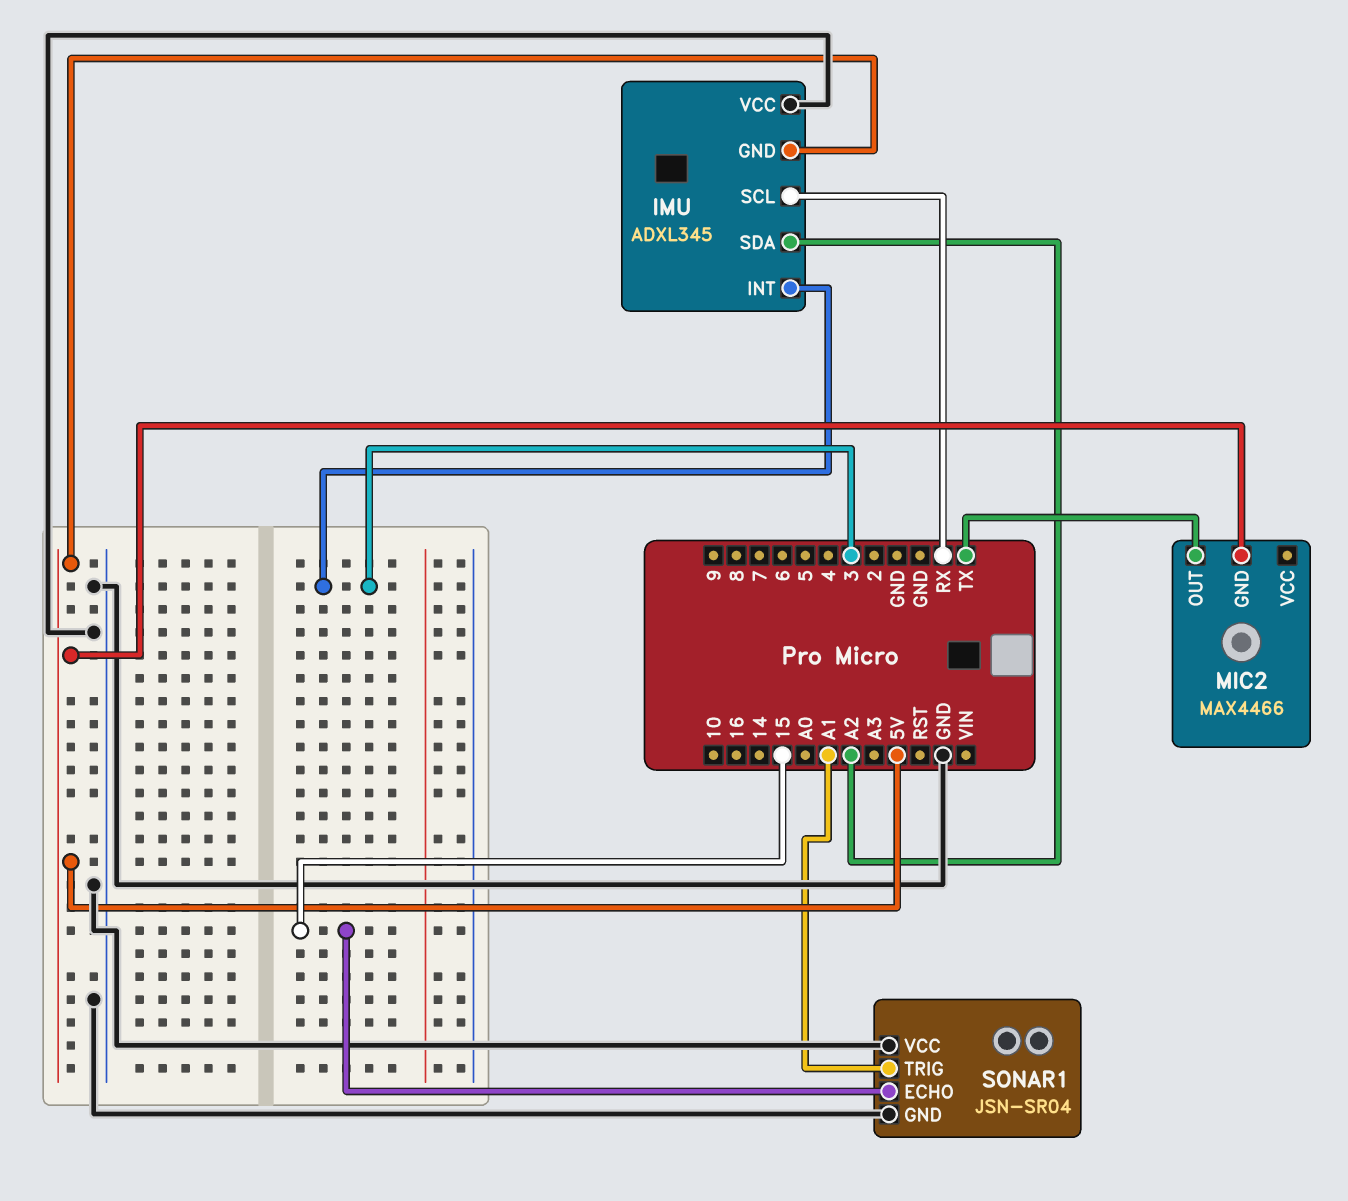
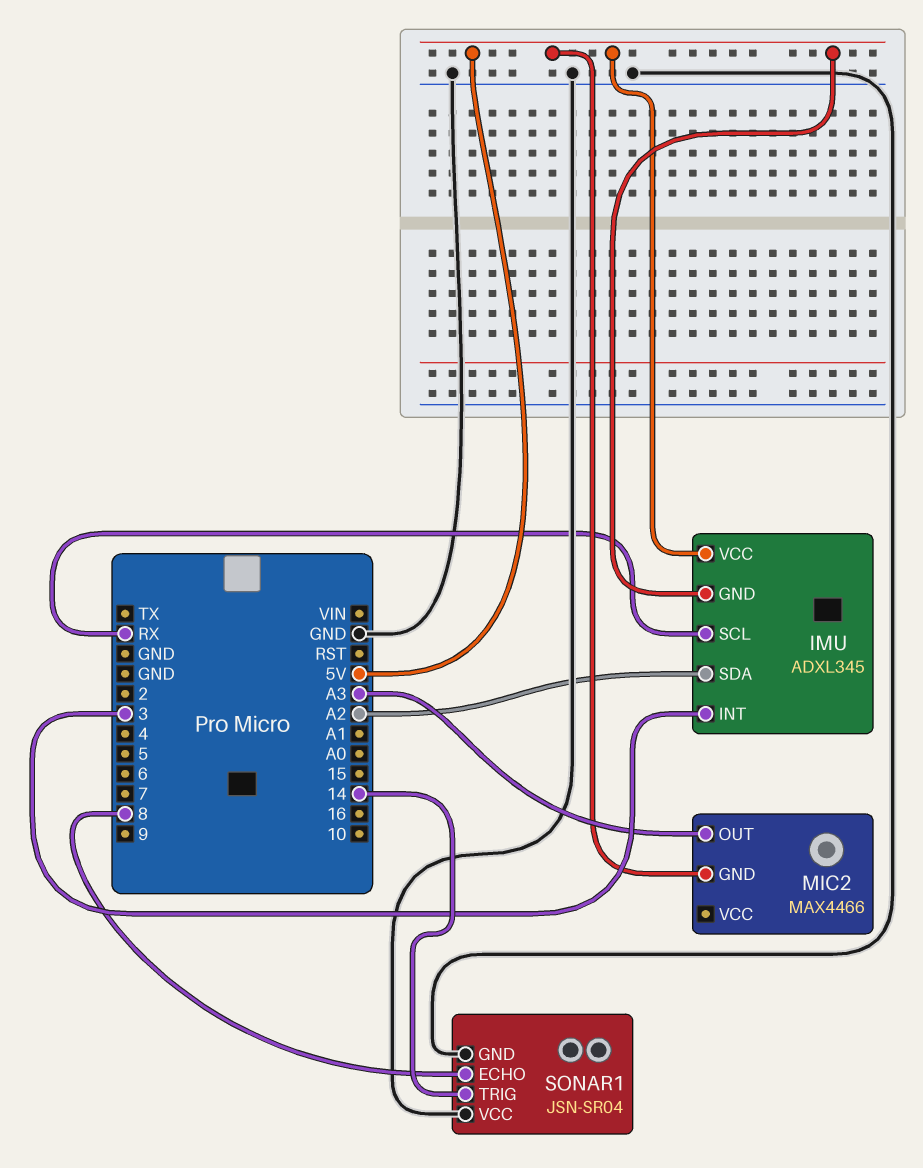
IMU pin VCC: GND -> 5V
MIC2 pin OUT: TX -> A3
SONAR1 pin ECHO: 15 -> 8
SONAR1 pin TRIG: A1 -> 14

